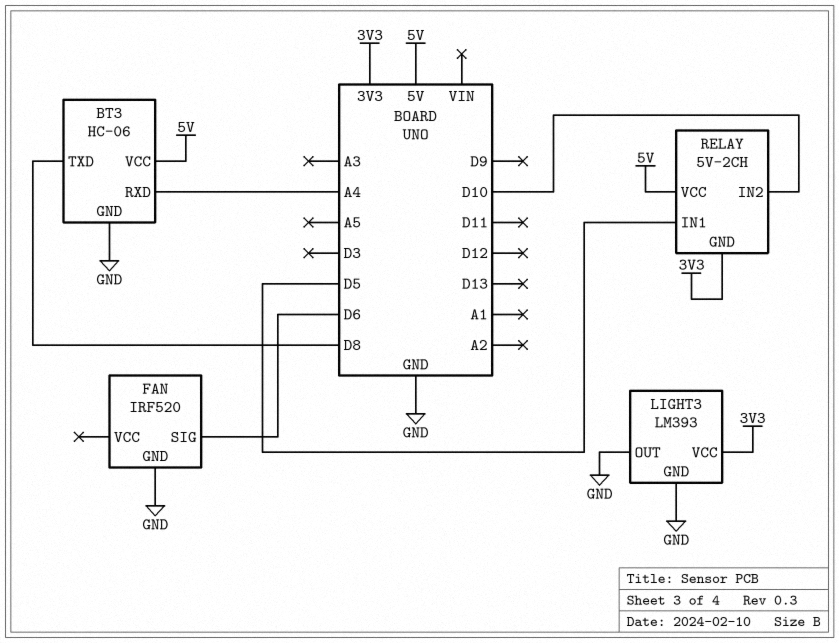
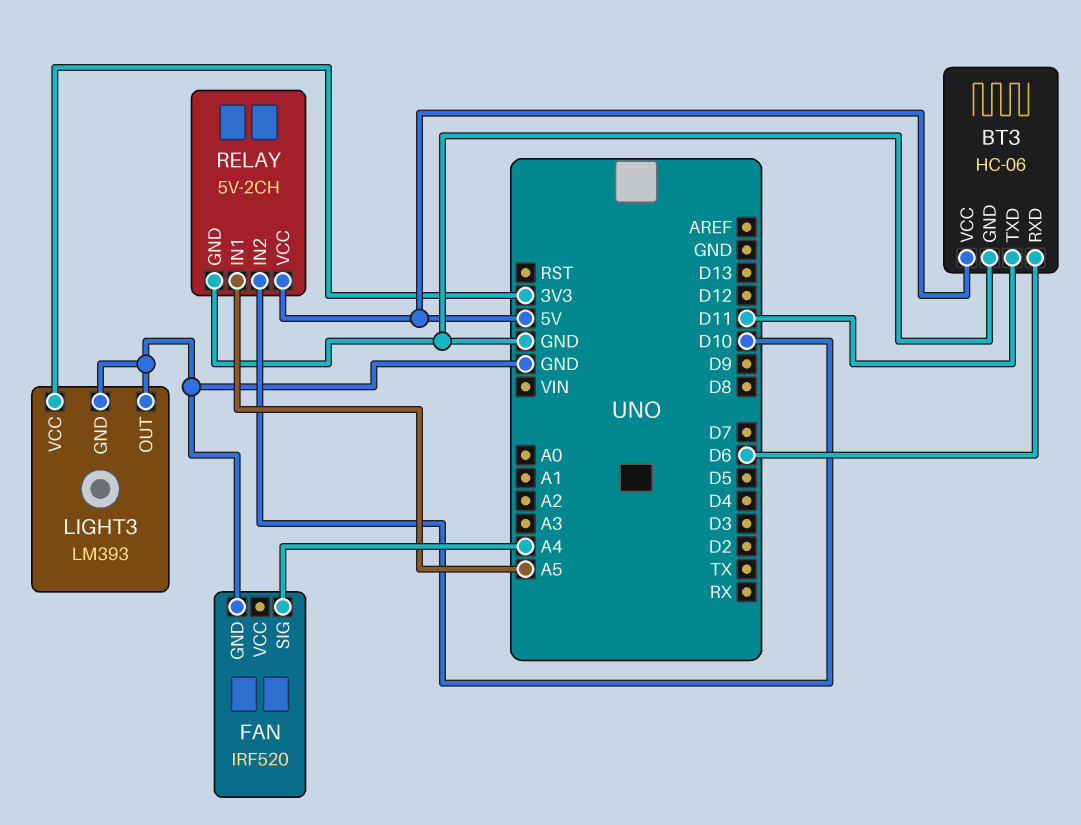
BT3 pin RXD: A4 -> D6
BT3 pin TXD: D8 -> D11
FAN pin SIG: D6 -> A4
RELAY pin GND: 3V3 -> GND
RELAY pin IN1: D5 -> A5

